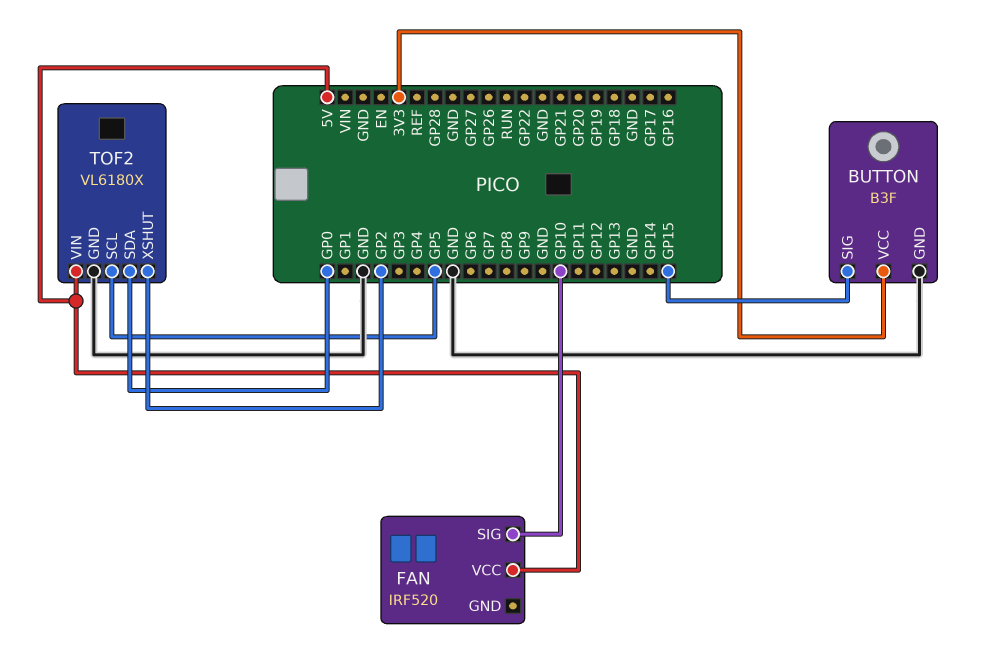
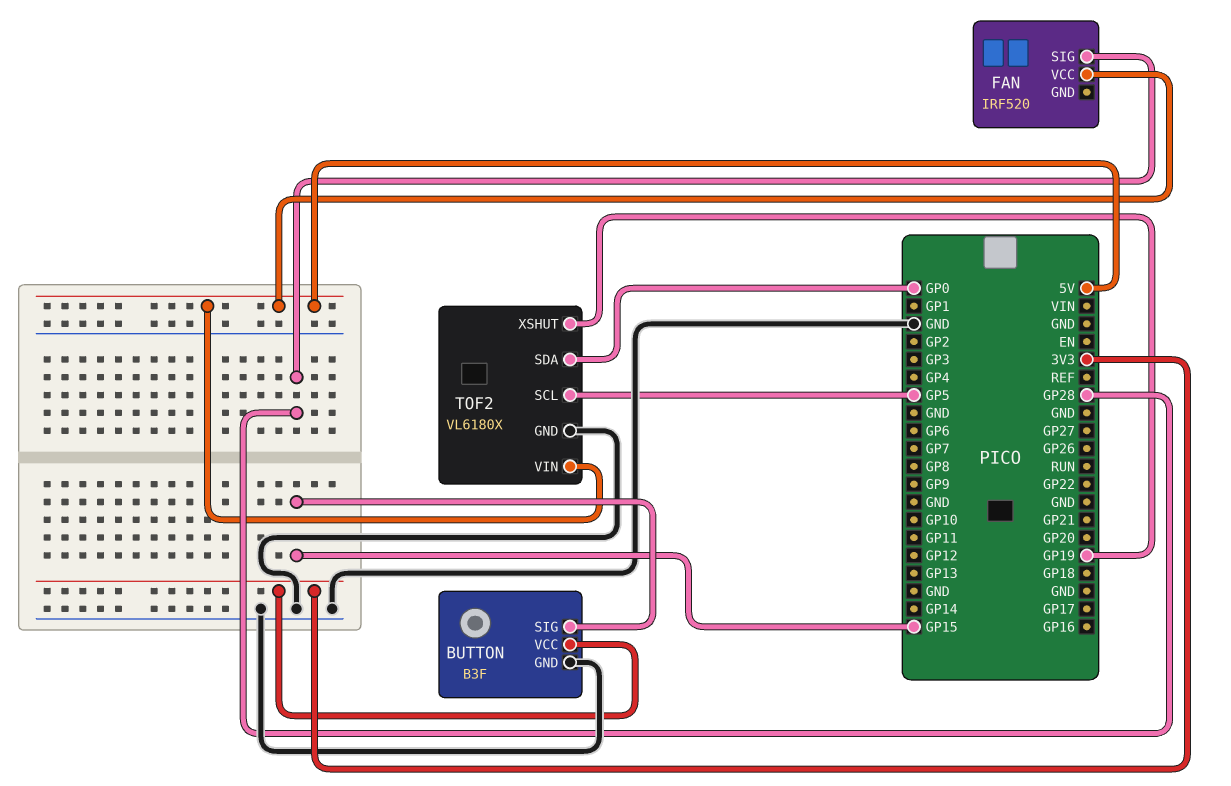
FAN pin SIG: GP10 -> GP28
TOF2 pin XSHUT: GP2 -> GP19

